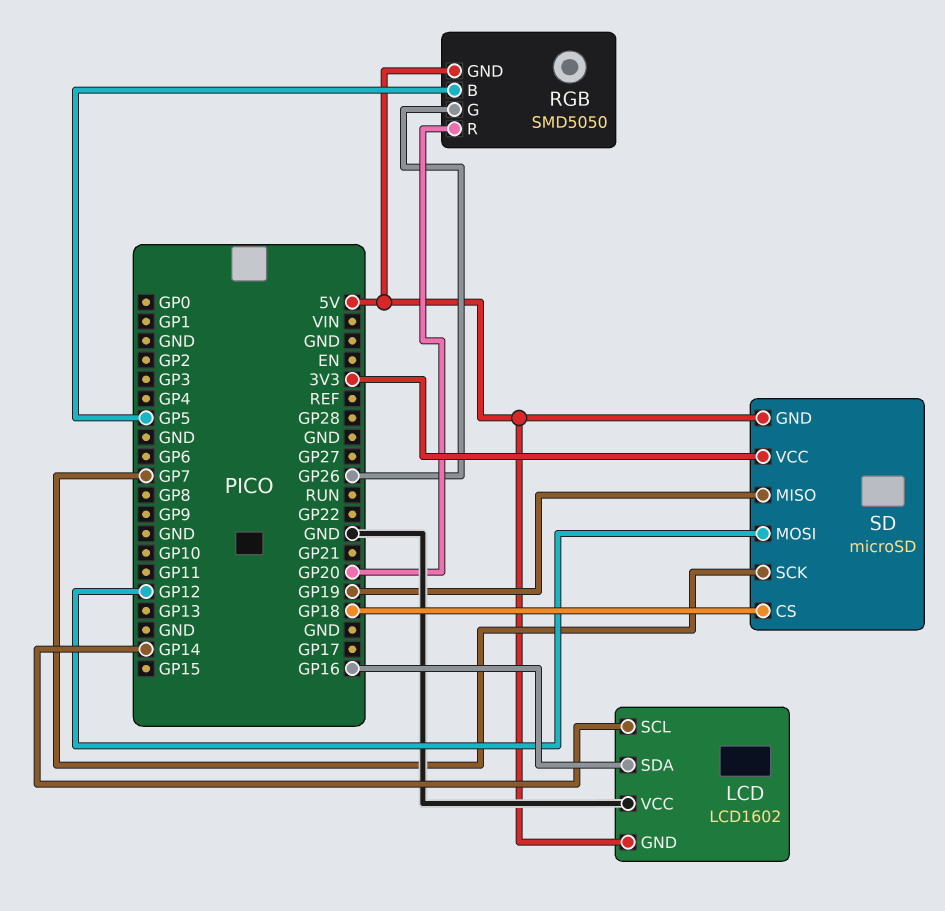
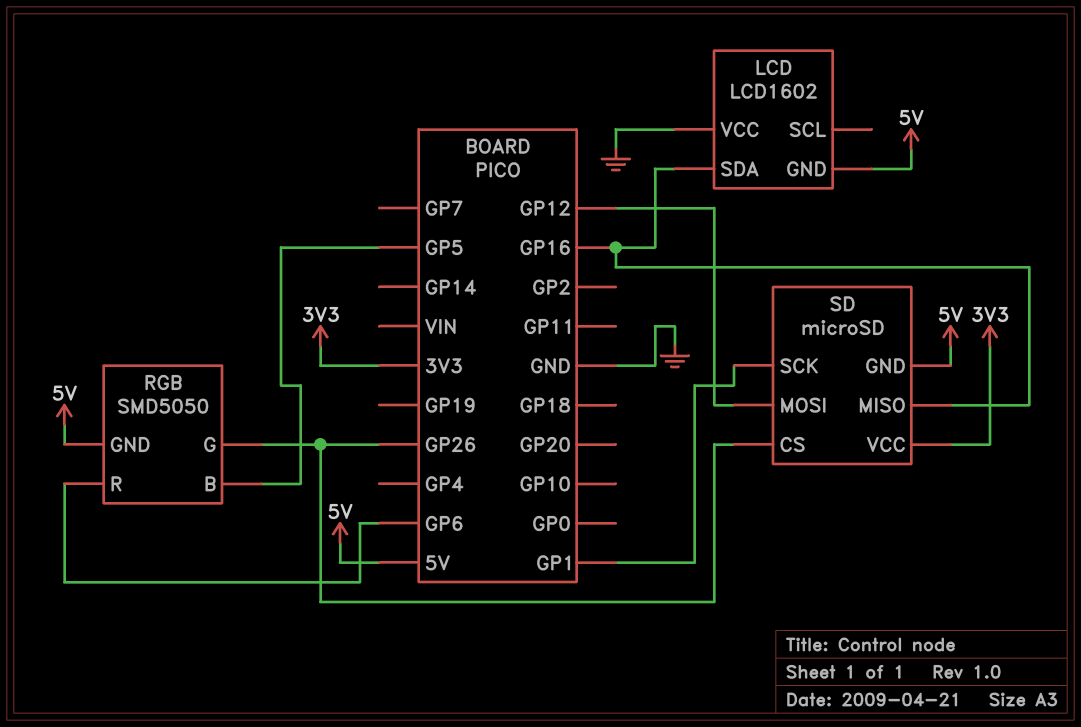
LCD pin SCL: GP14 -> none
RGB pin R: GP20 -> GP6
SD pin CS: GP18 -> GP26
SD pin MISO: GP19 -> GP16
SD pin SCK: GP7 -> GP1

